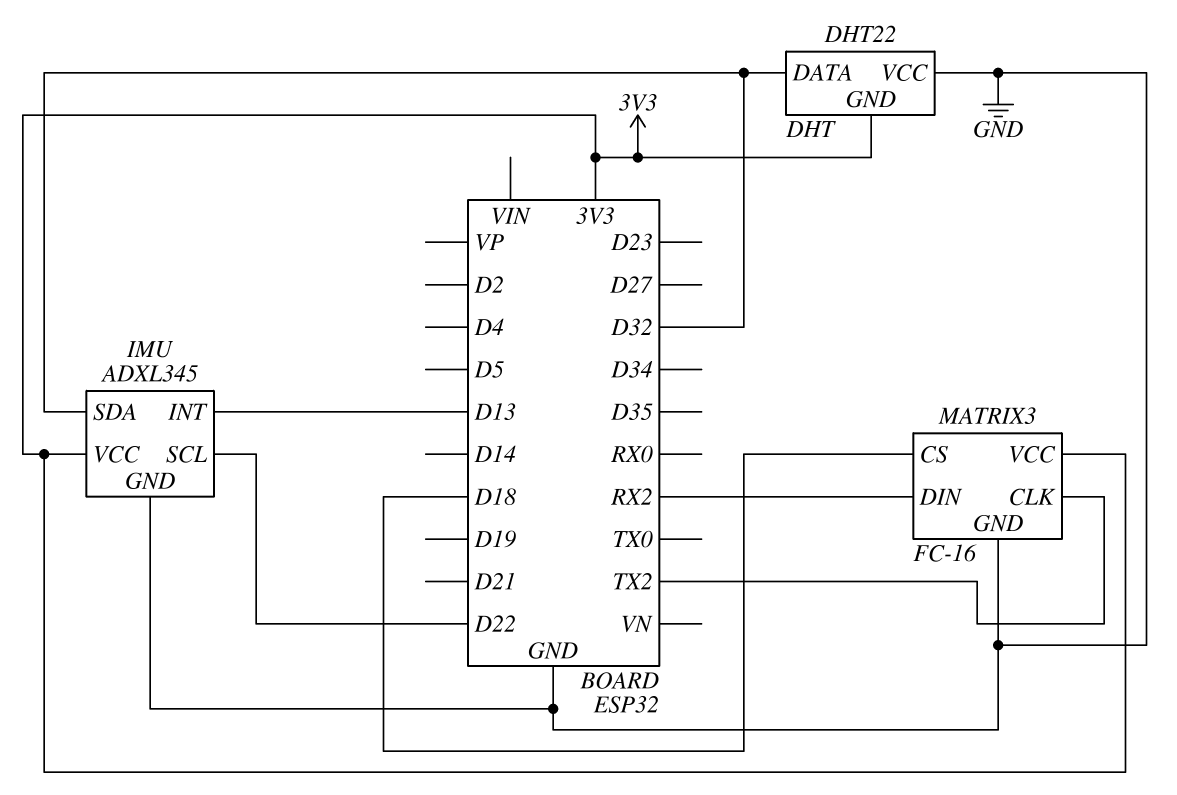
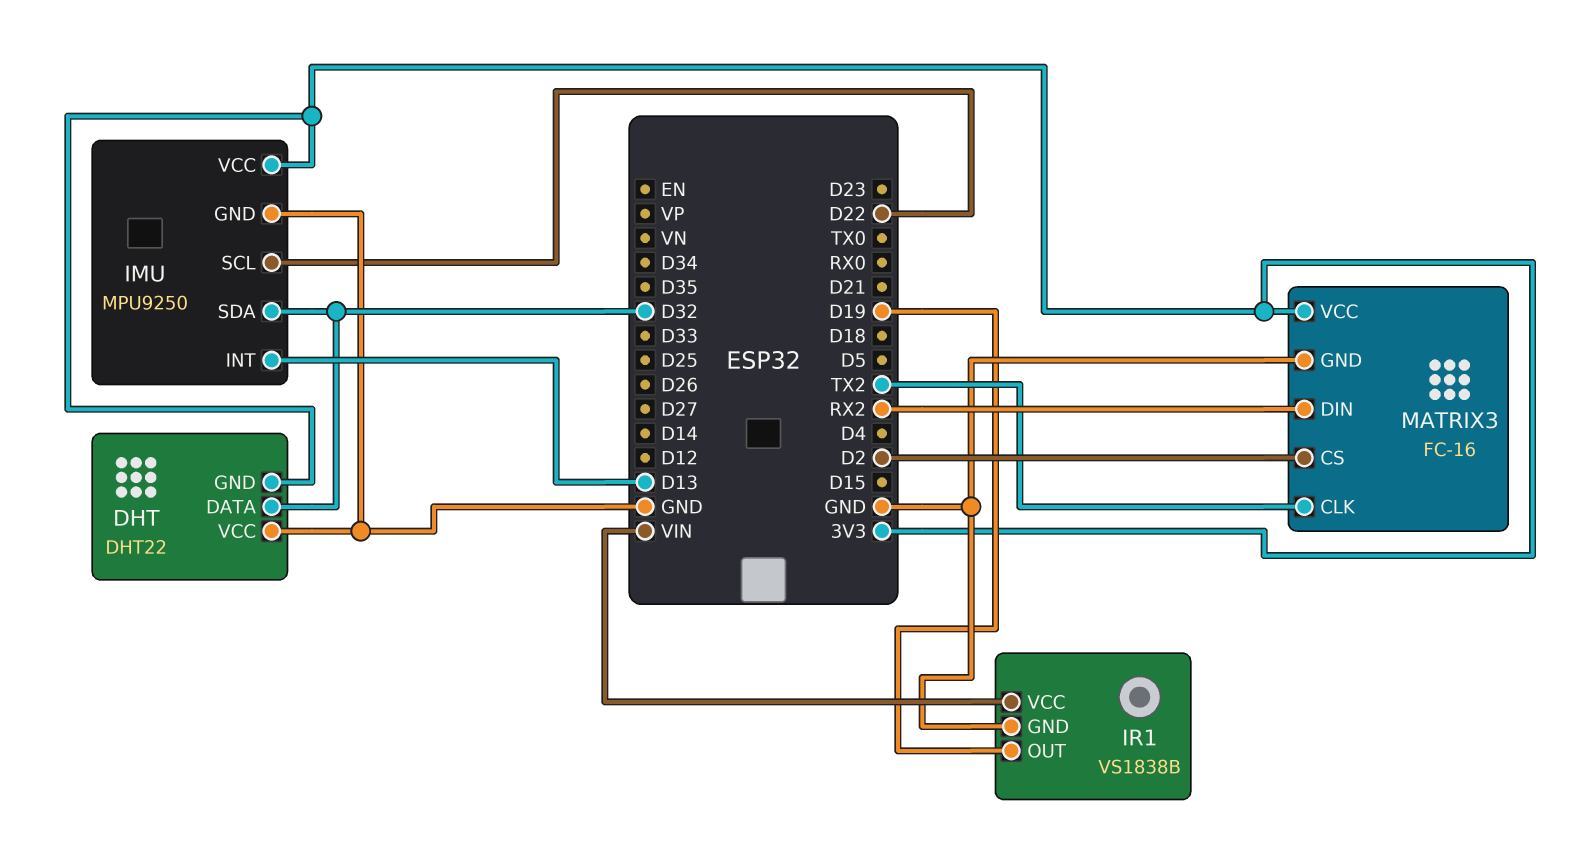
IMU: ADXL345 -> MPU9250
IR1: none -> VS1838B
IR1 pin GND: none -> GND
IR1 pin OUT: none -> D19
IR1 pin VCC: none -> VIN
MATRIX3 pin CS: D18 -> D2

